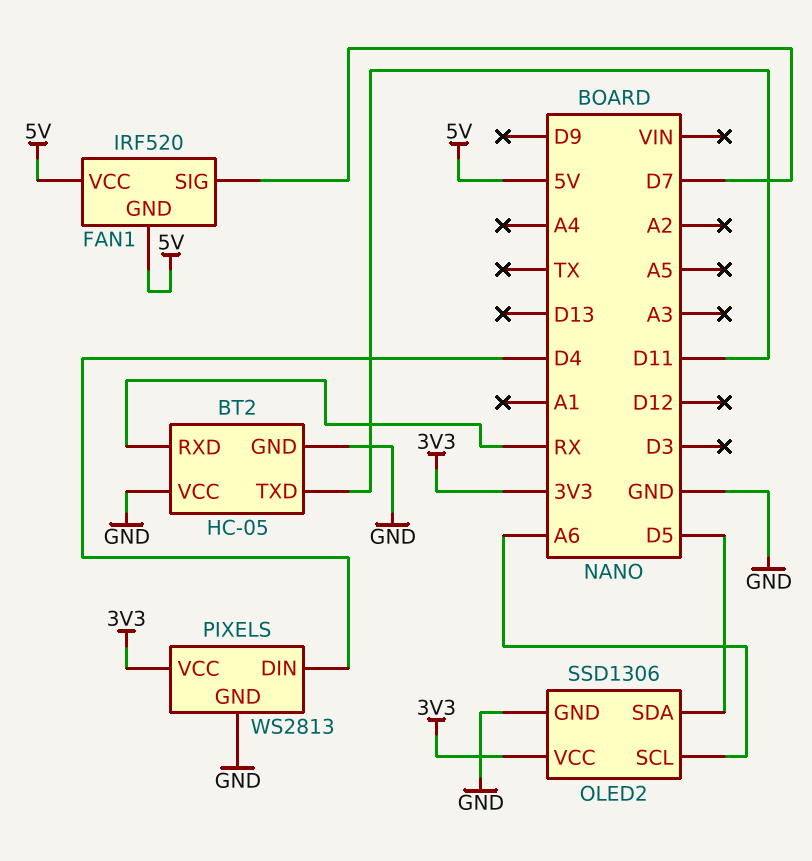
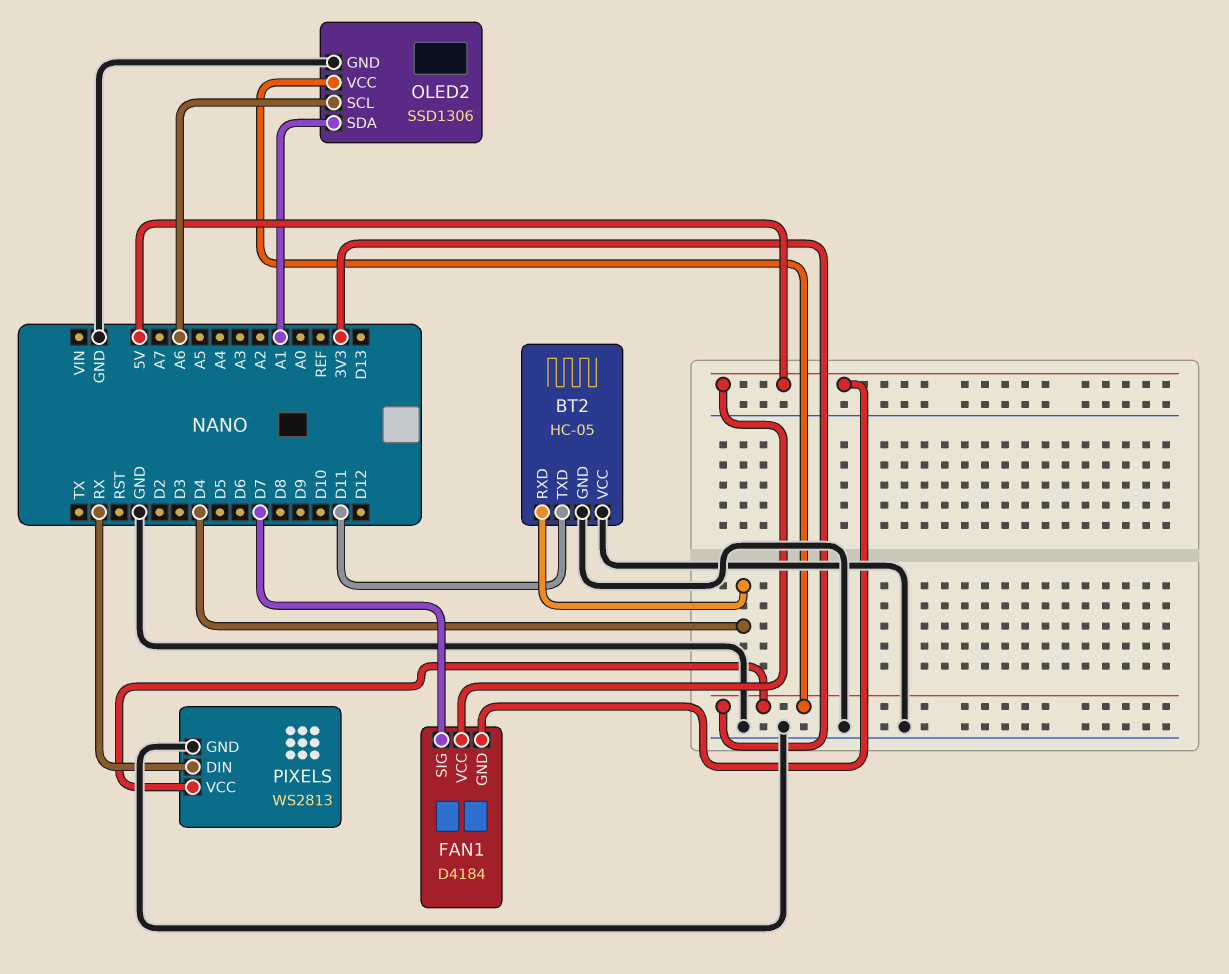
BT2 pin RXD: RX -> D4
FAN1: IRF520 -> D4184
OLED2 pin SDA: D5 -> A1
PIXELS pin DIN: D4 -> RX

